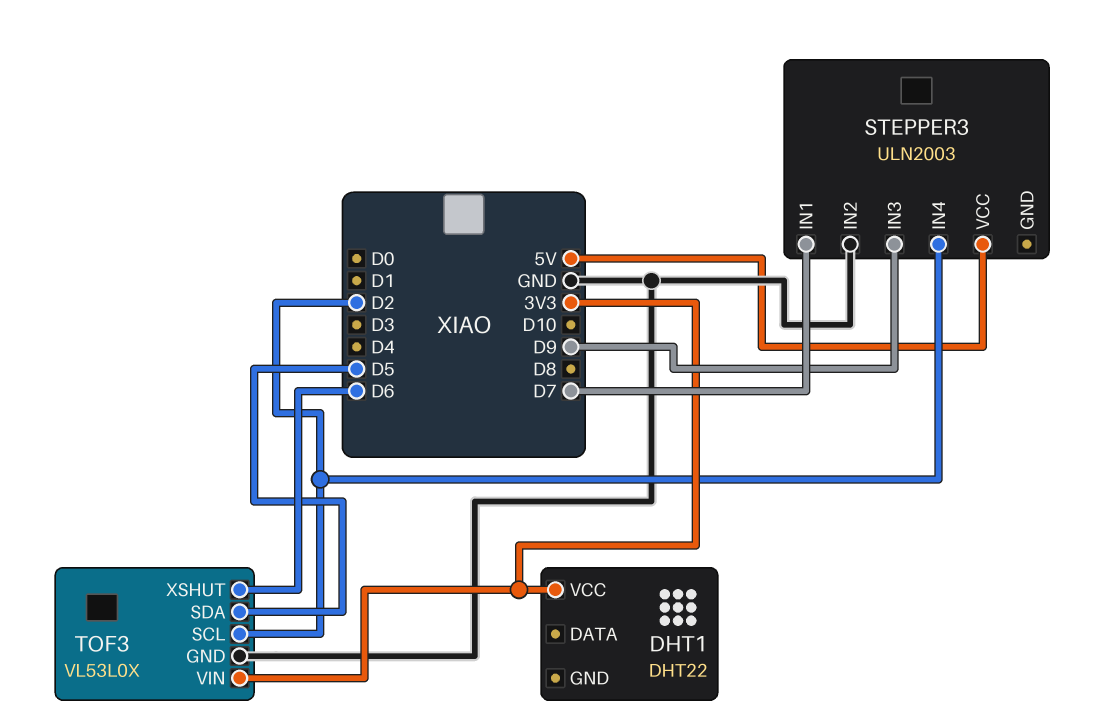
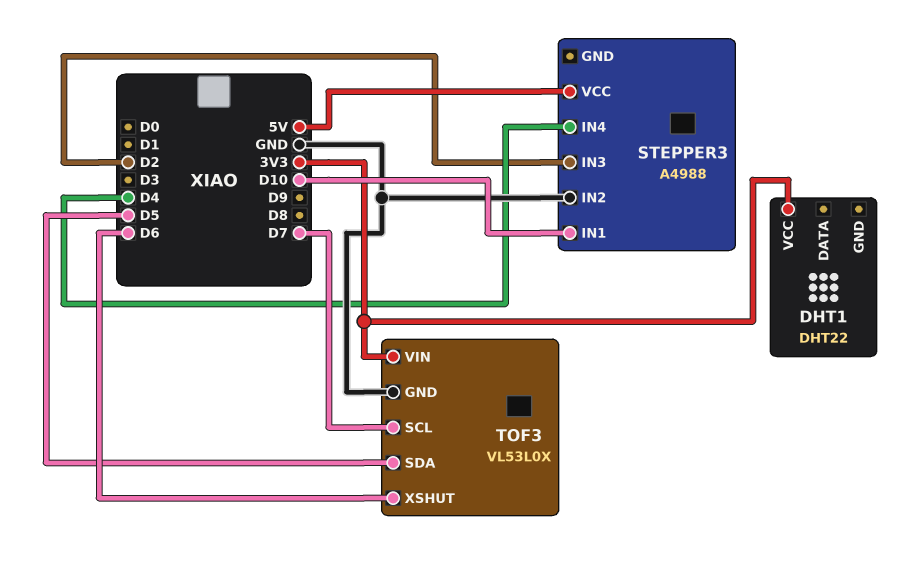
STEPPER3: ULN2003 -> A4988
STEPPER3 pin IN1: D7 -> D10
STEPPER3 pin IN3: D9 -> D2
STEPPER3 pin IN4: D2 -> D4
TOF3 pin SCL: D2 -> D7

